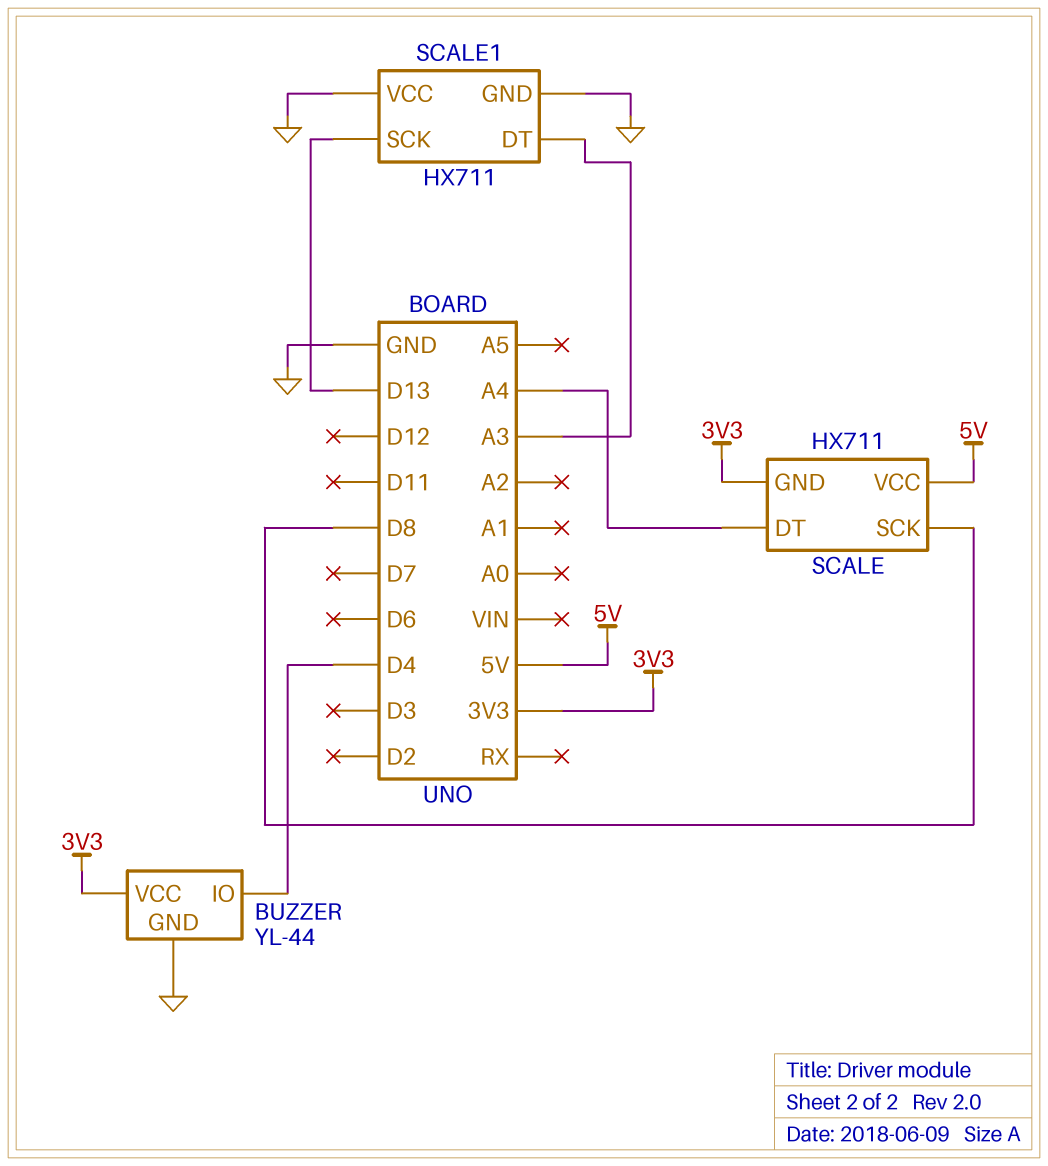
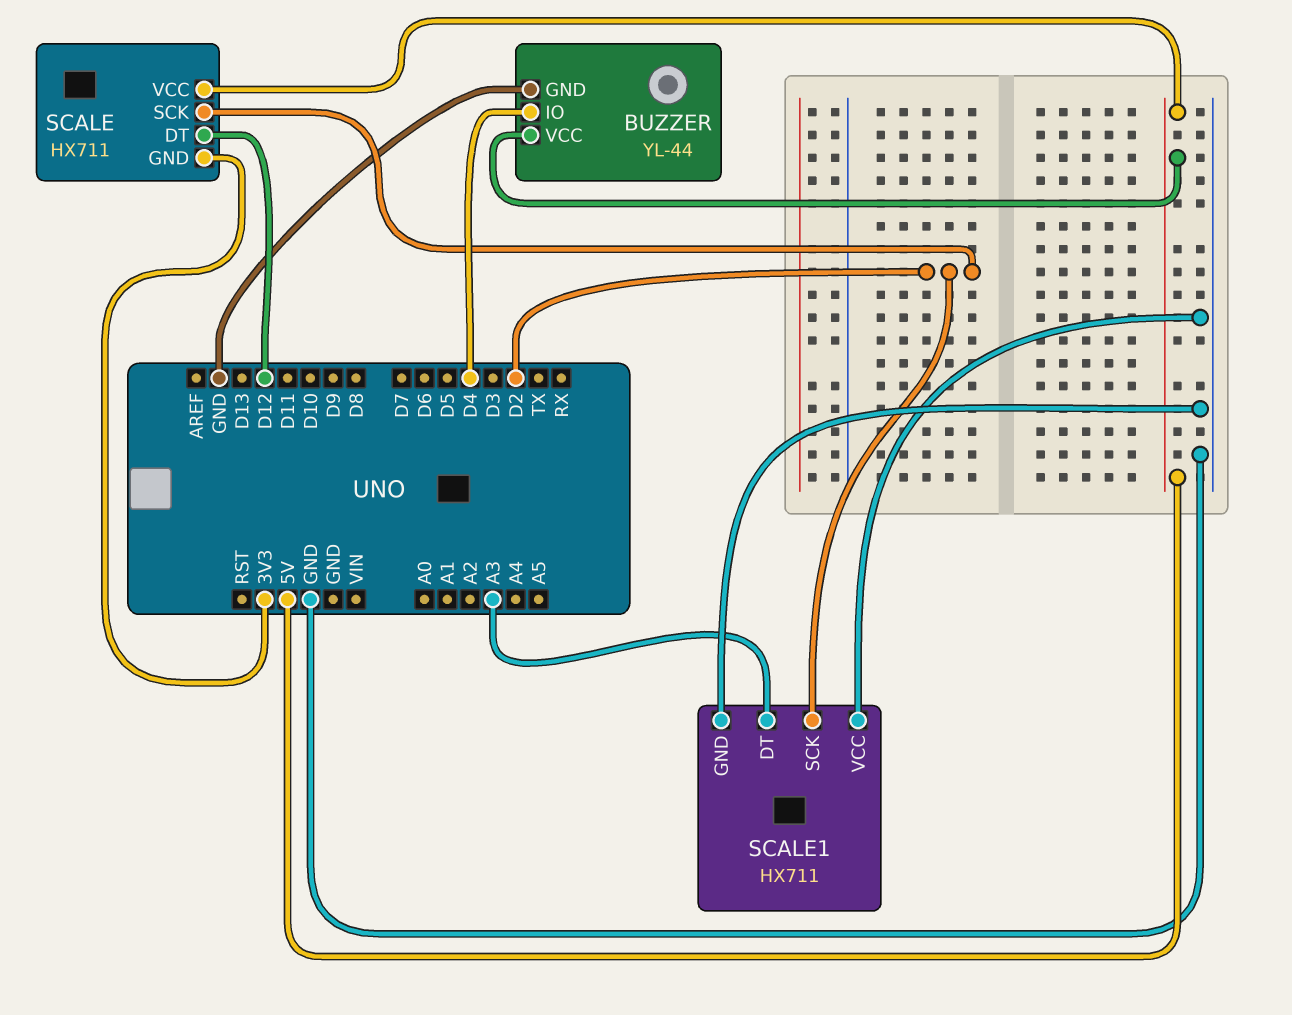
BUZZER pin VCC: 3V3 -> 5V
SCALE pin DT: A4 -> D12
SCALE pin SCK: D8 -> D2
SCALE1 pin SCK: D13 -> D2

